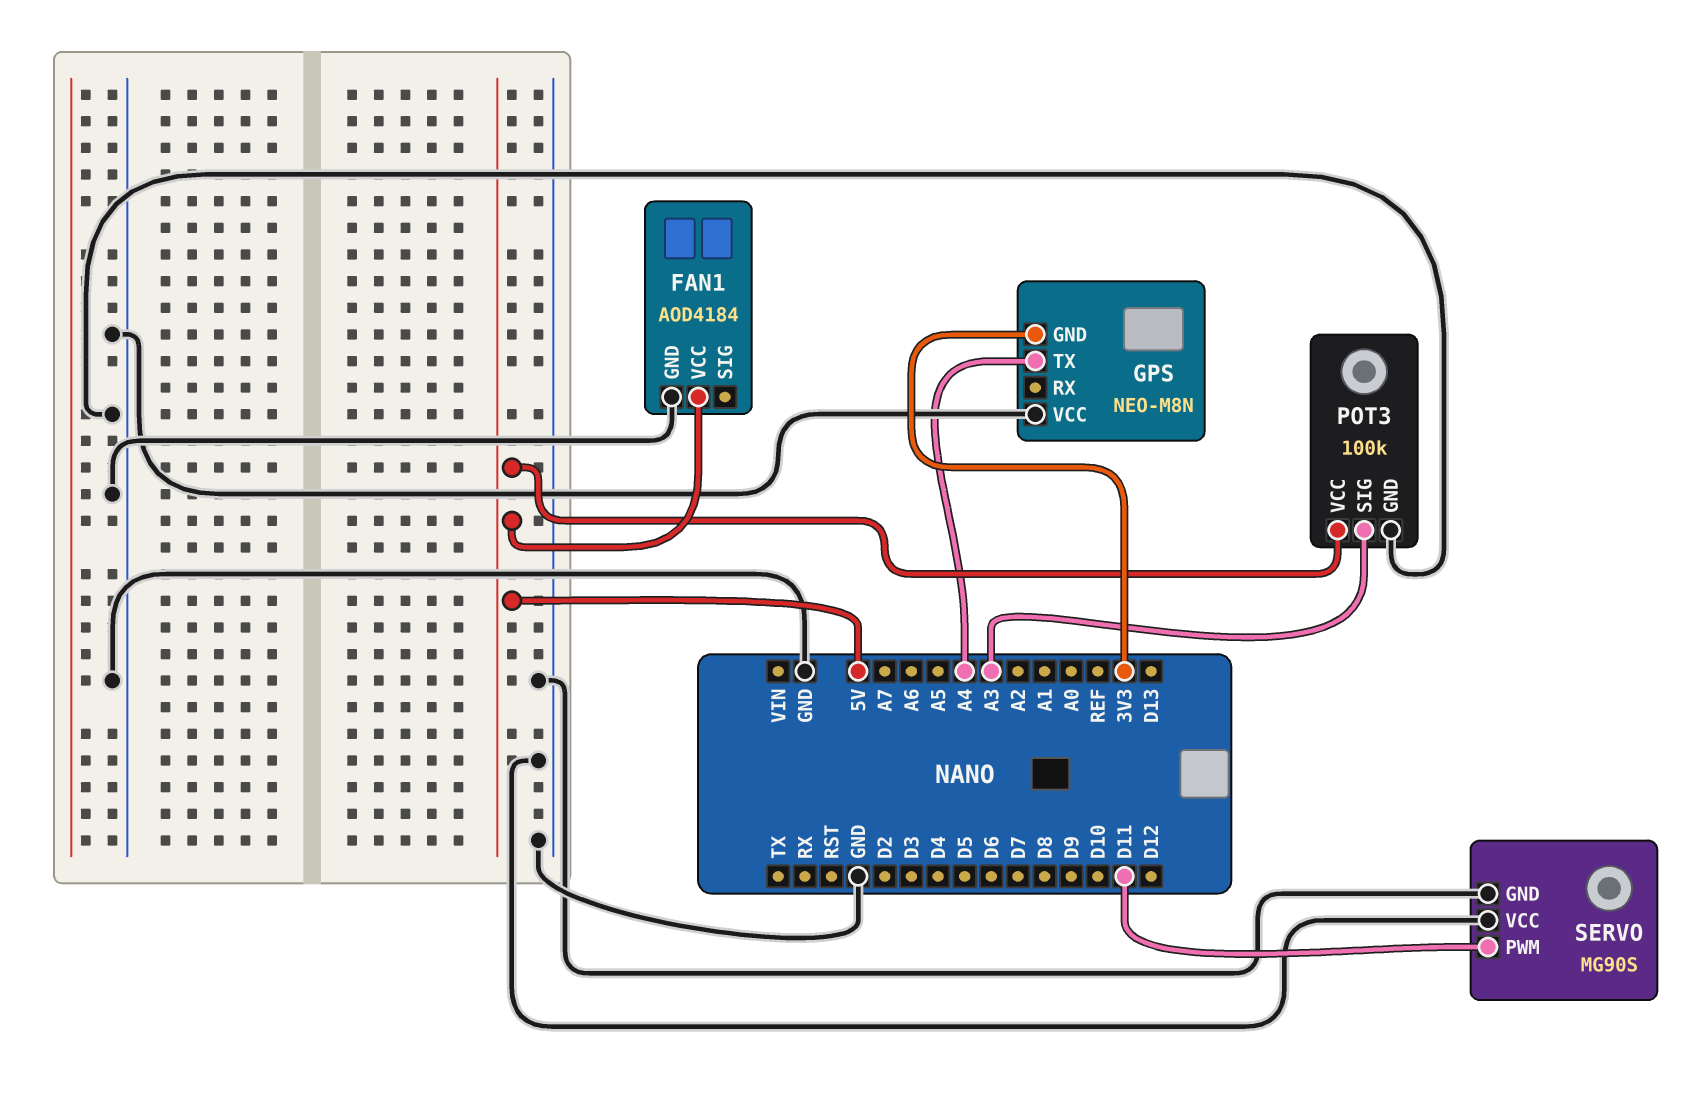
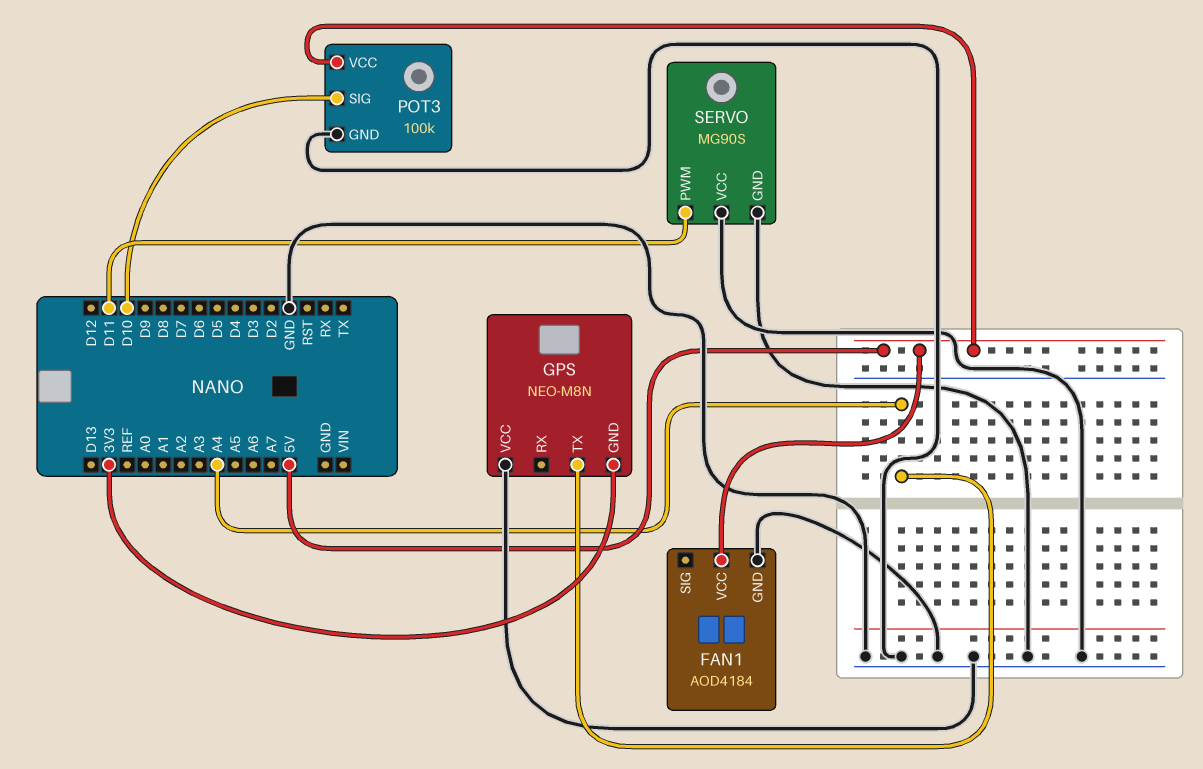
POT3 pin SIG: A3 -> D10

